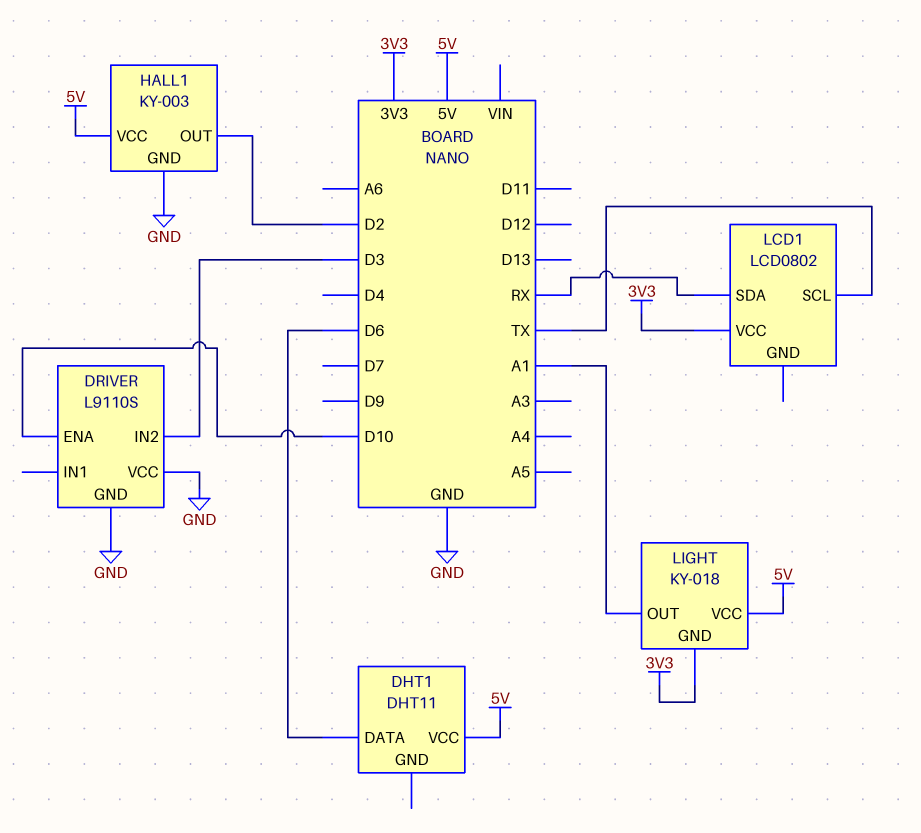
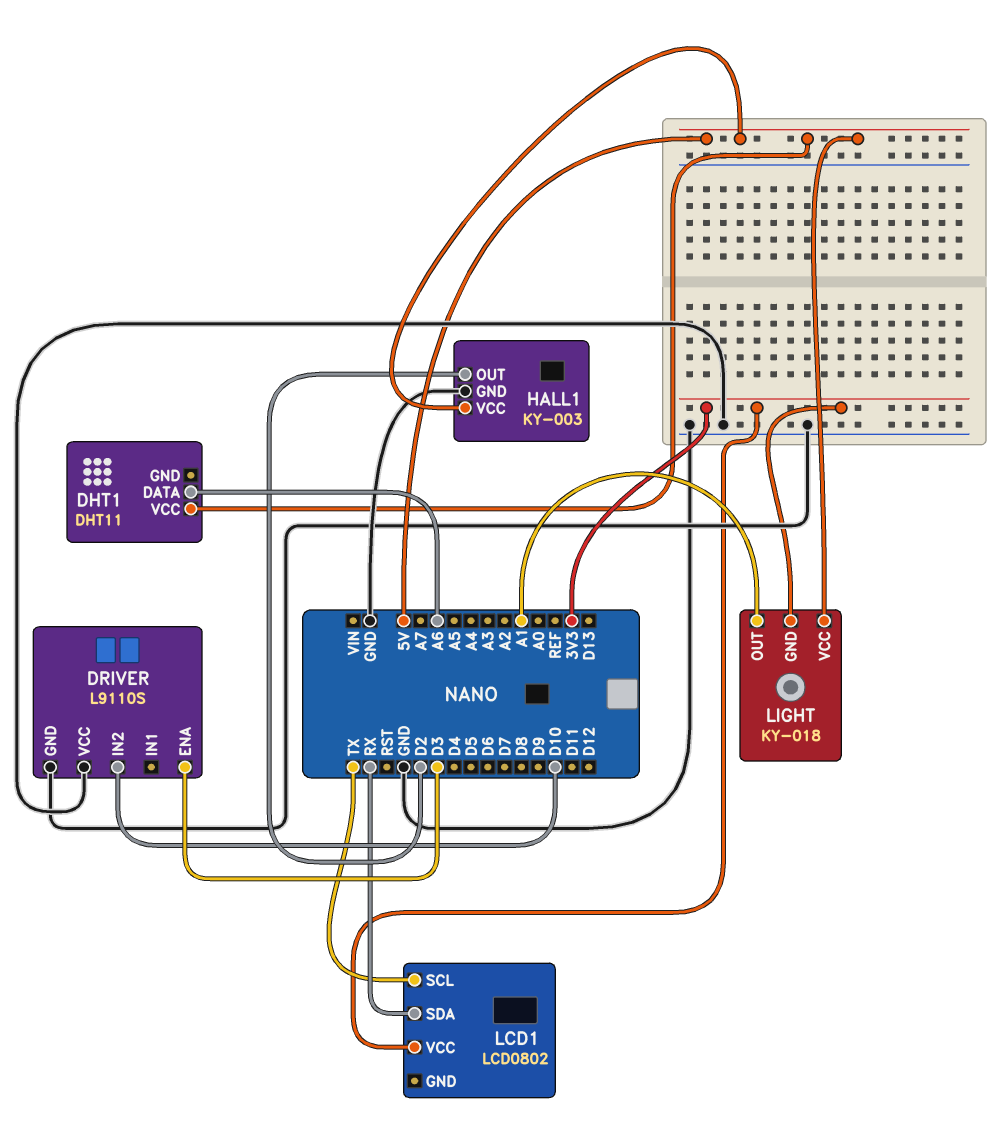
DHT1 pin DATA: D6 -> A6
DRIVER pin ENA: D10 -> D3
DRIVER pin IN2: D3 -> D10

